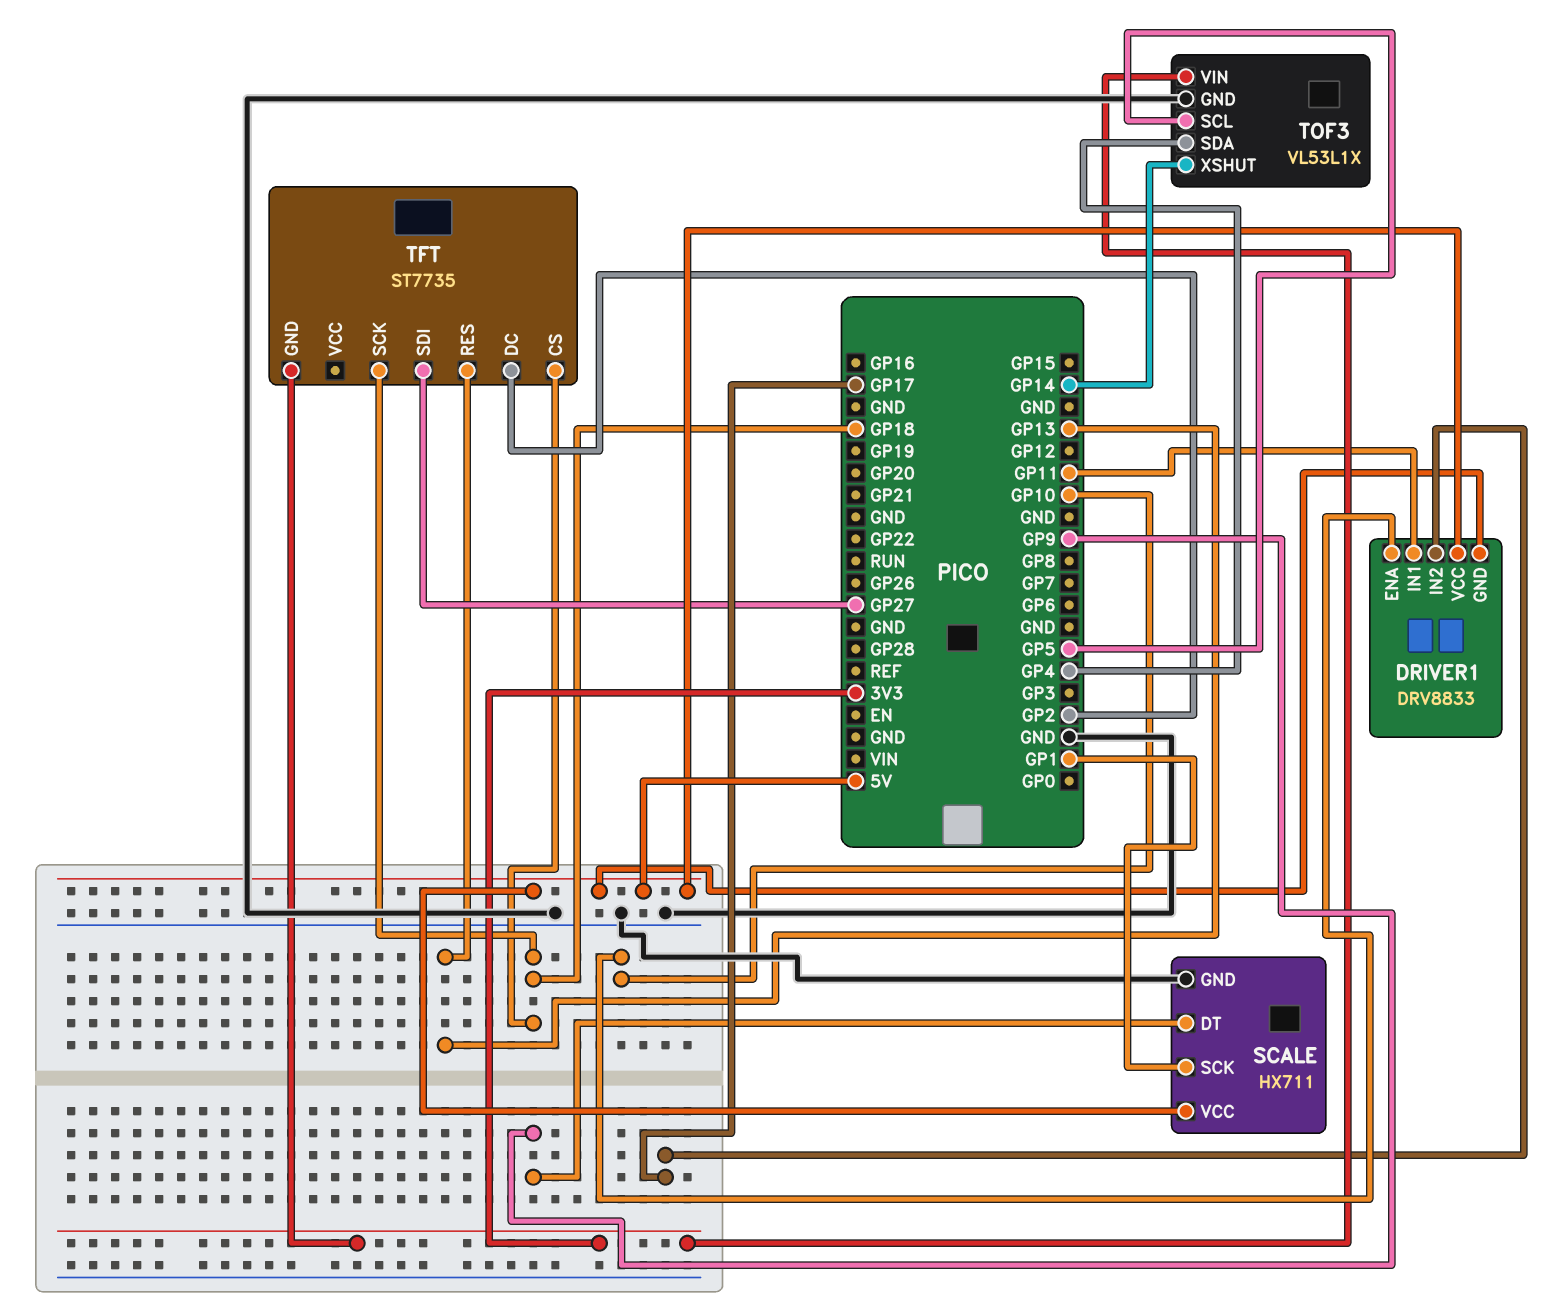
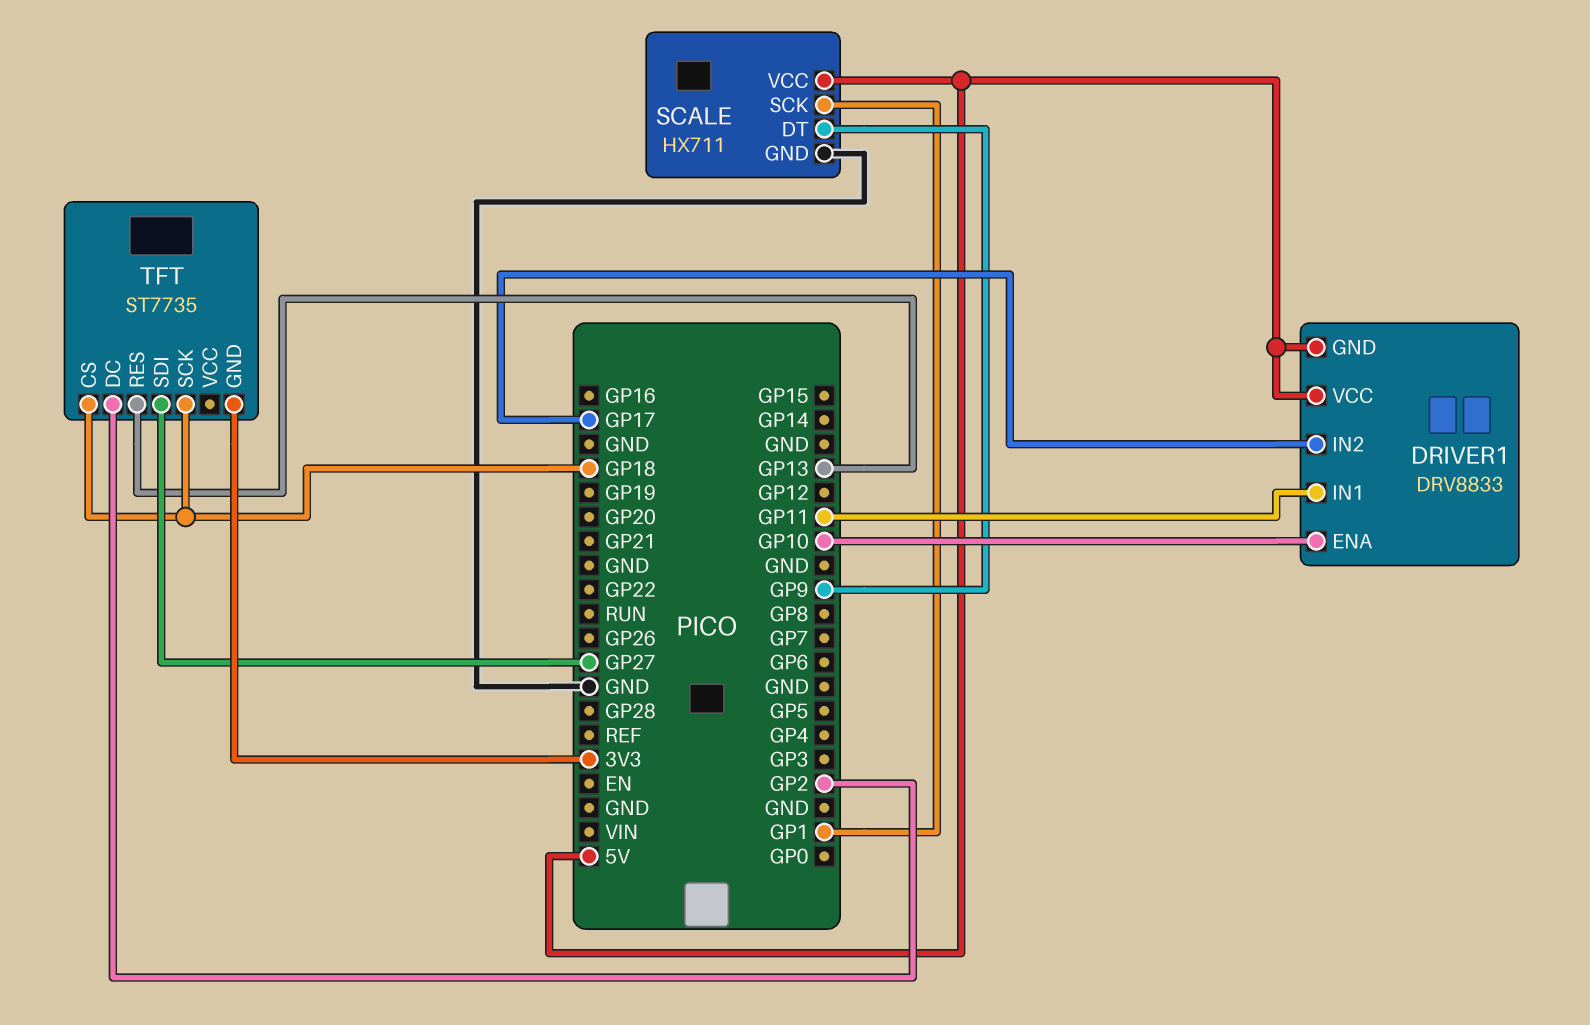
TOF3: VL53L1X -> none
TOF3 pin GND: GND -> none
TOF3 pin SCL: GP5 -> none
TOF3 pin SDA: GP4 -> none
TOF3 pin VIN: 3V3 -> none
TOF3 pin XSHUT: GP14 -> none

